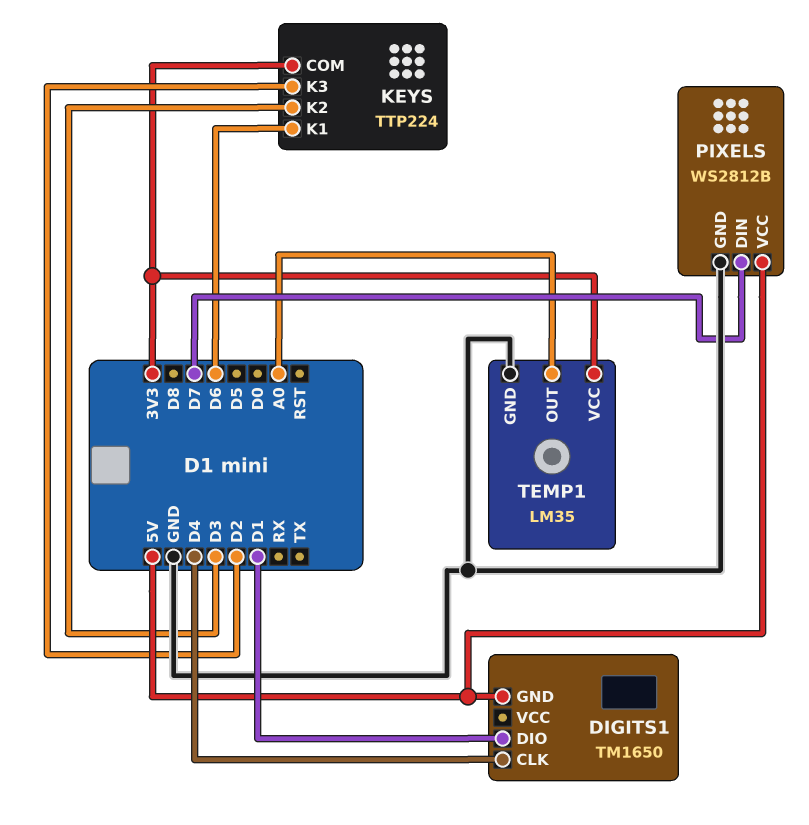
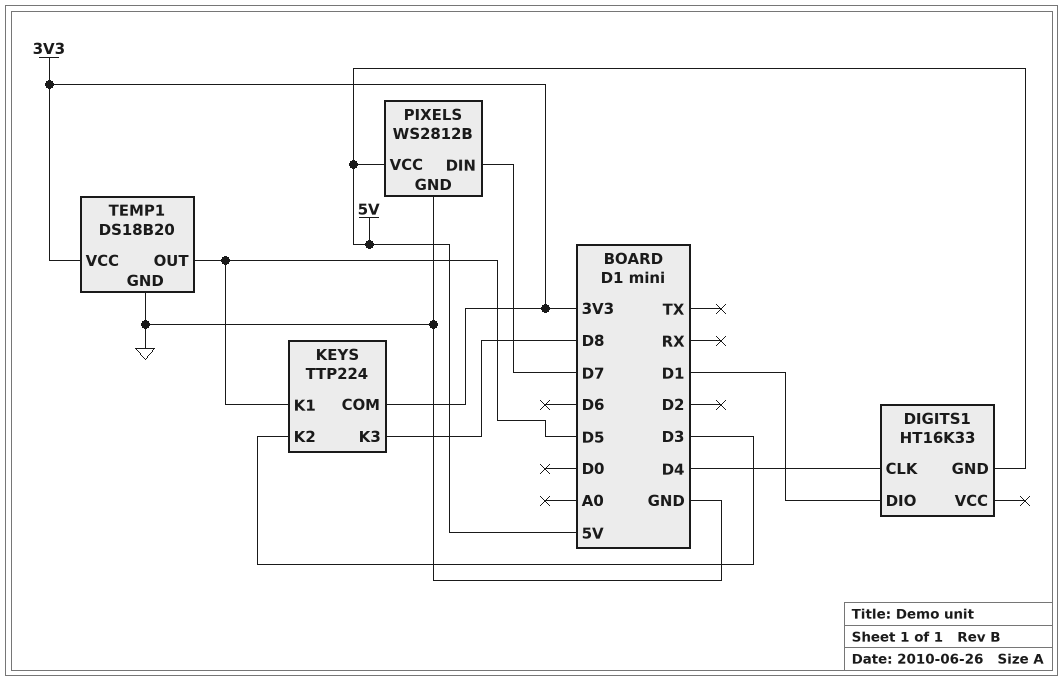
DIGITS1: TM1650 -> HT16K33
KEYS pin K1: D6 -> D5
KEYS pin K3: D2 -> D8
TEMP1: LM35 -> DS18B20
TEMP1 pin OUT: A0 -> D5

